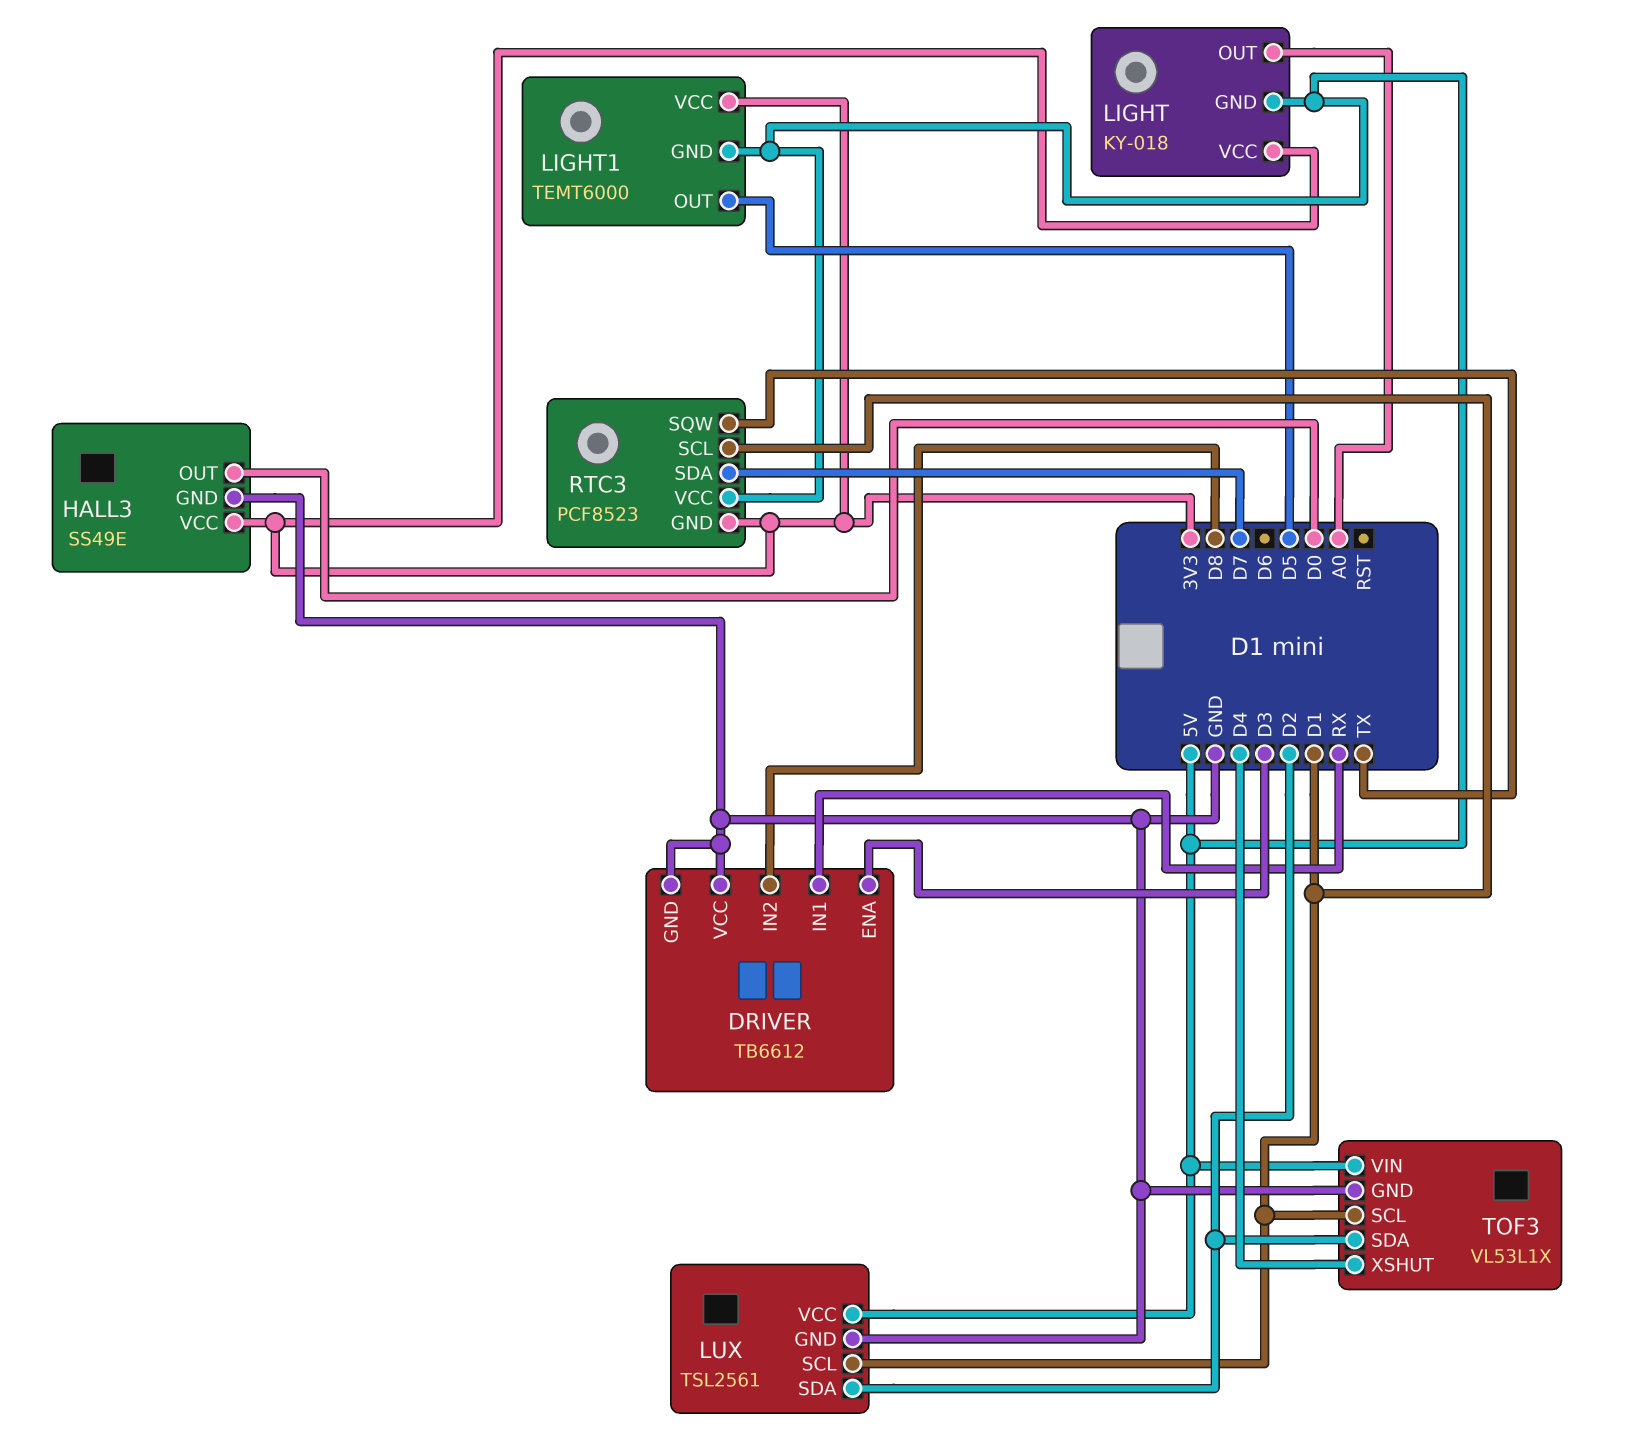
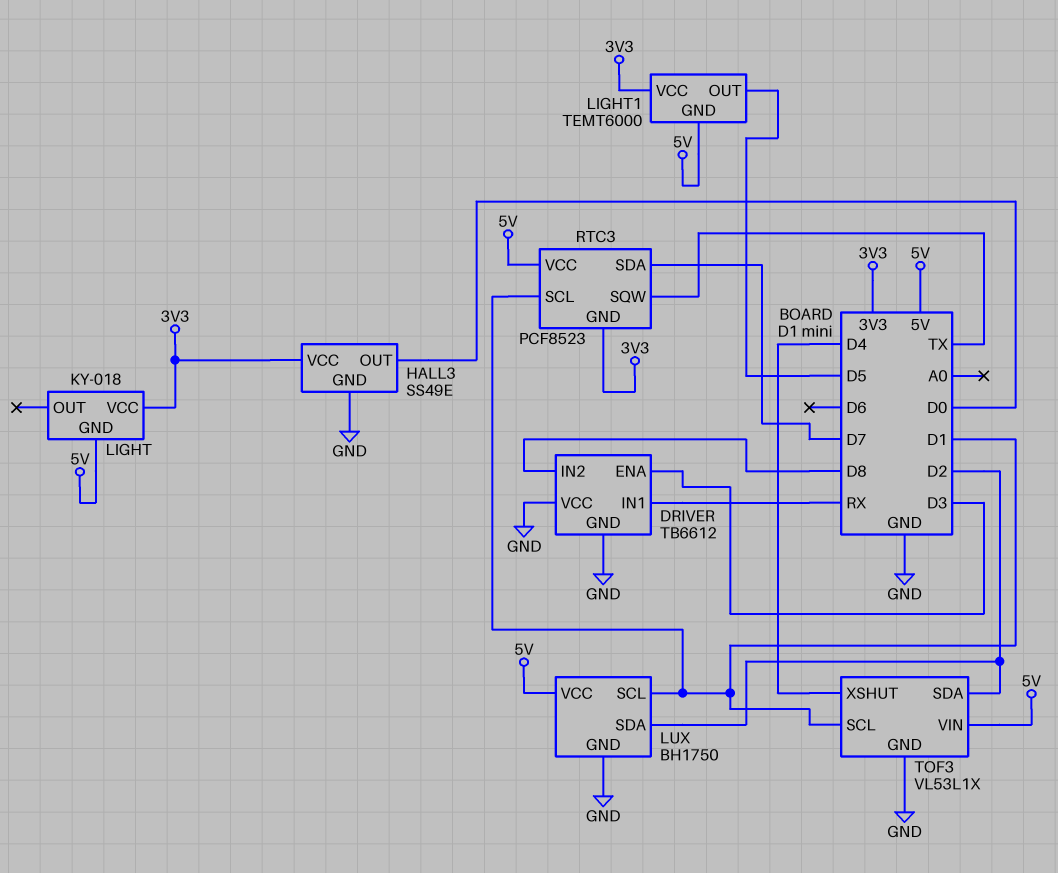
LIGHT pin OUT: A0 -> none
LUX: TSL2561 -> BH1750

